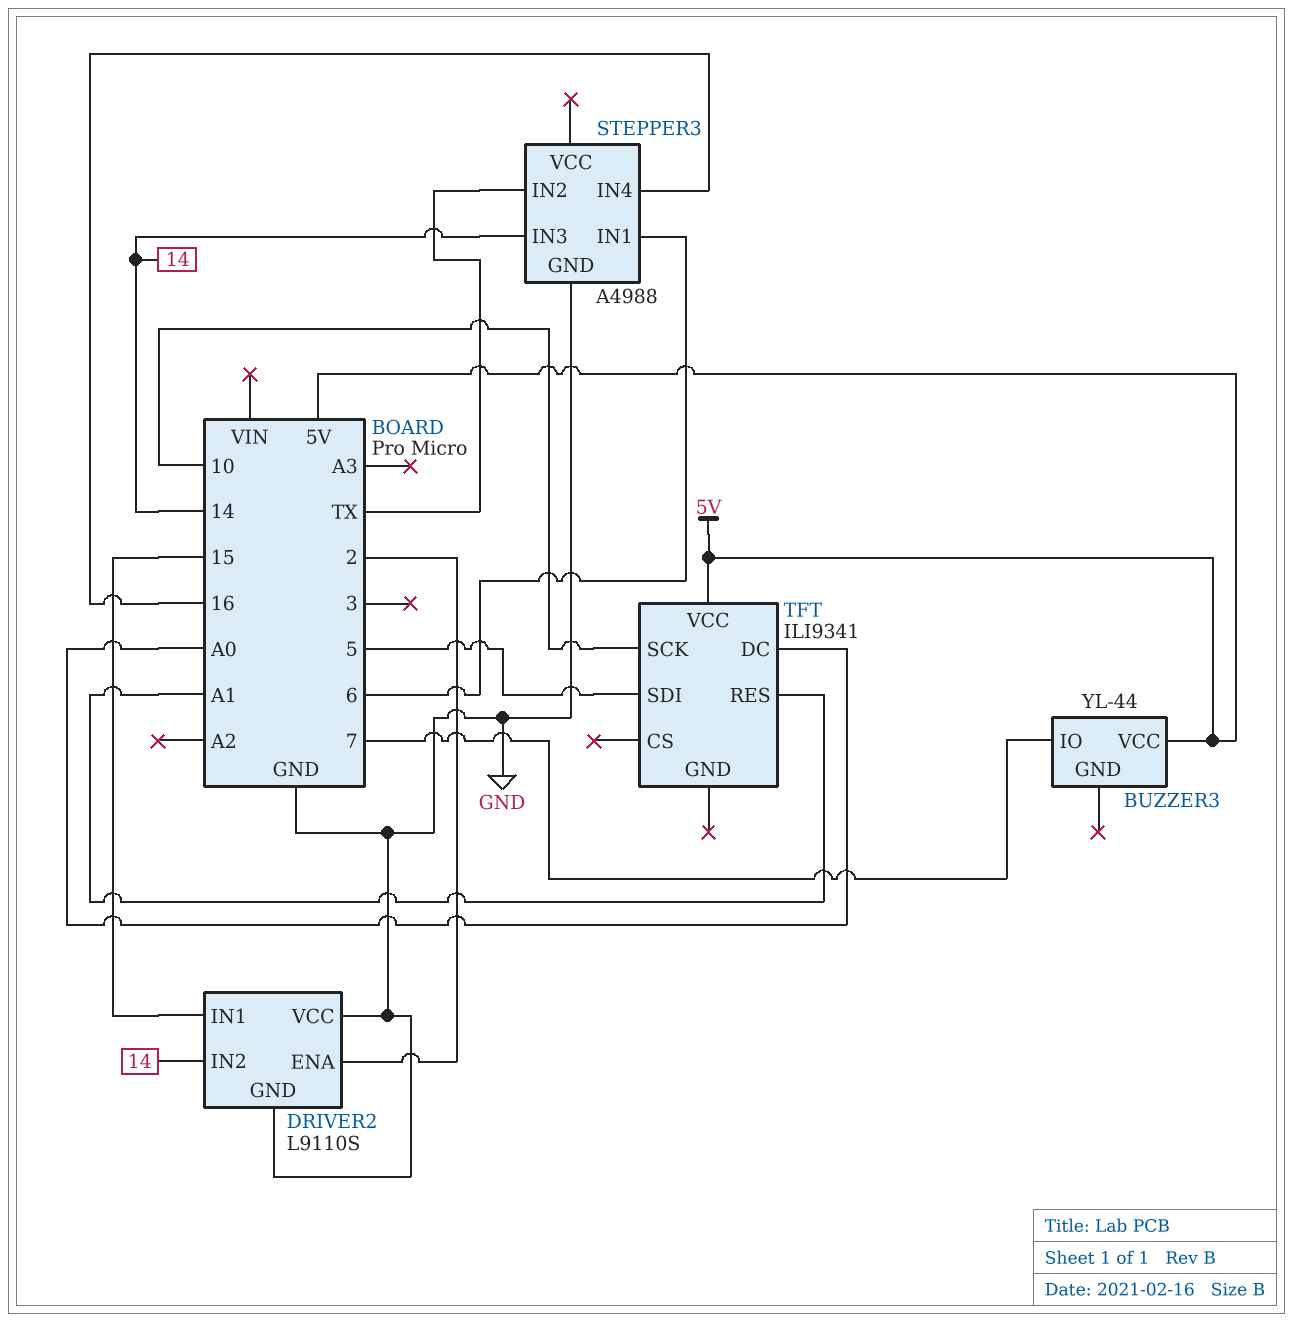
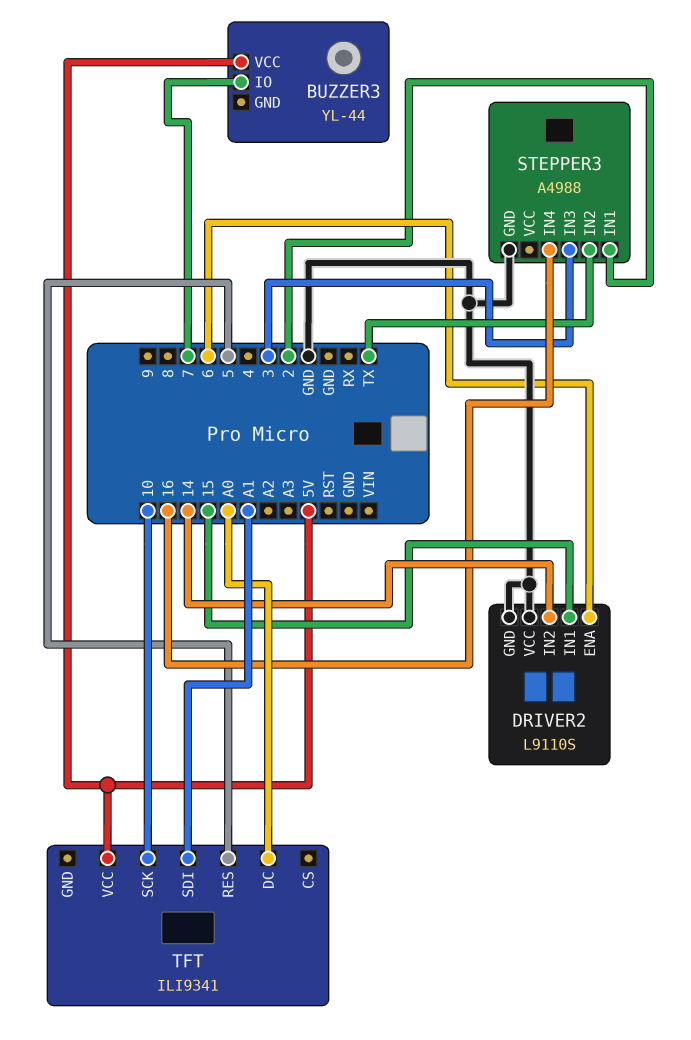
DRIVER2 pin ENA: 2 -> 6
STEPPER3 pin IN1: 6 -> 2
STEPPER3 pin IN3: 14 -> 3
TFT pin RES: A1 -> 5
TFT pin SDI: 5 -> A1

